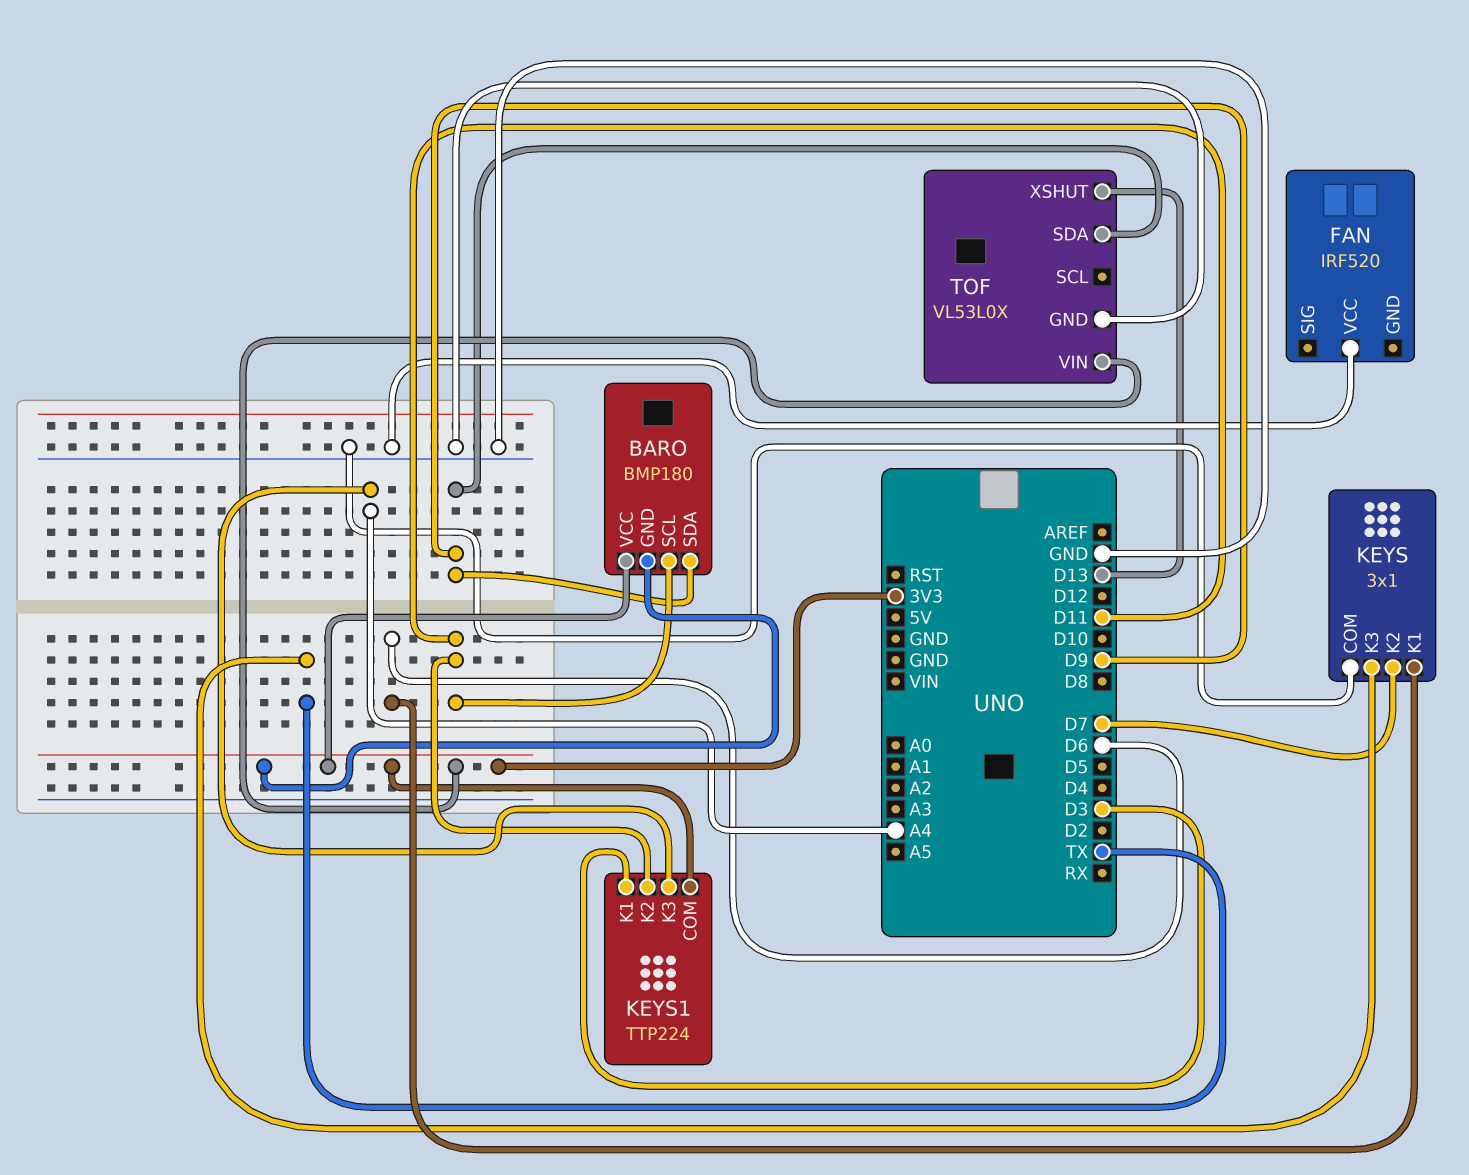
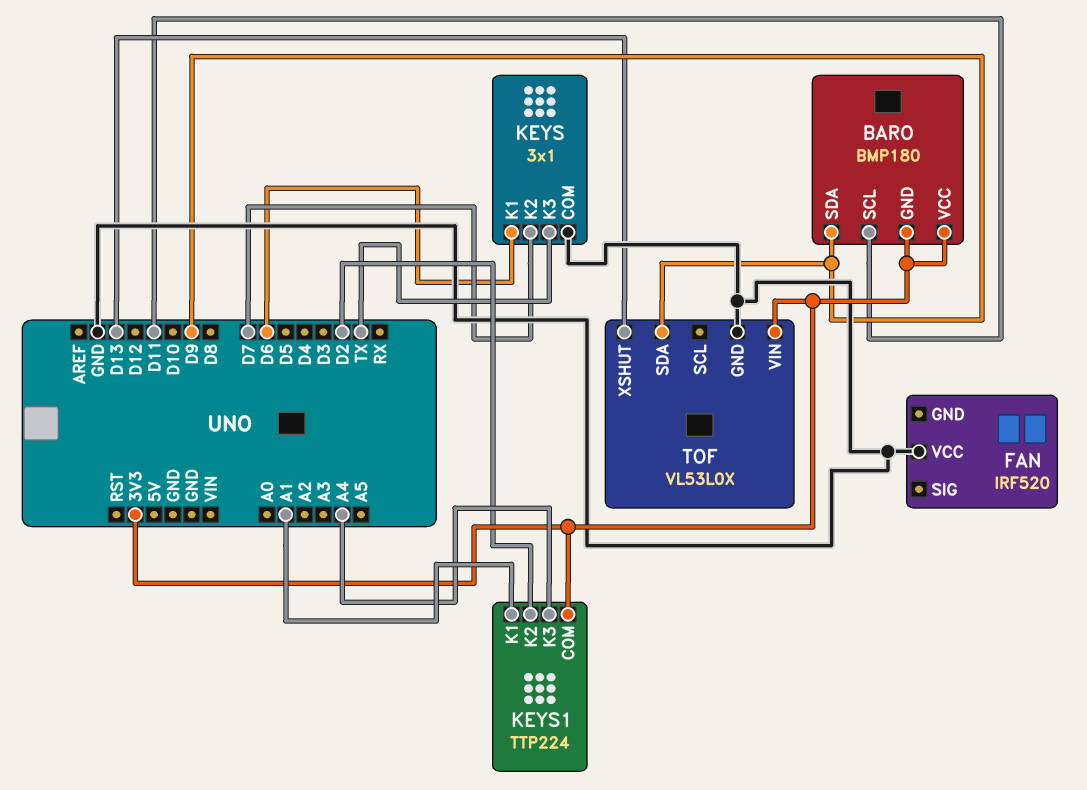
KEYS1 pin K1: D3 -> A1
KEYS1 pin K2: D11 -> D2

